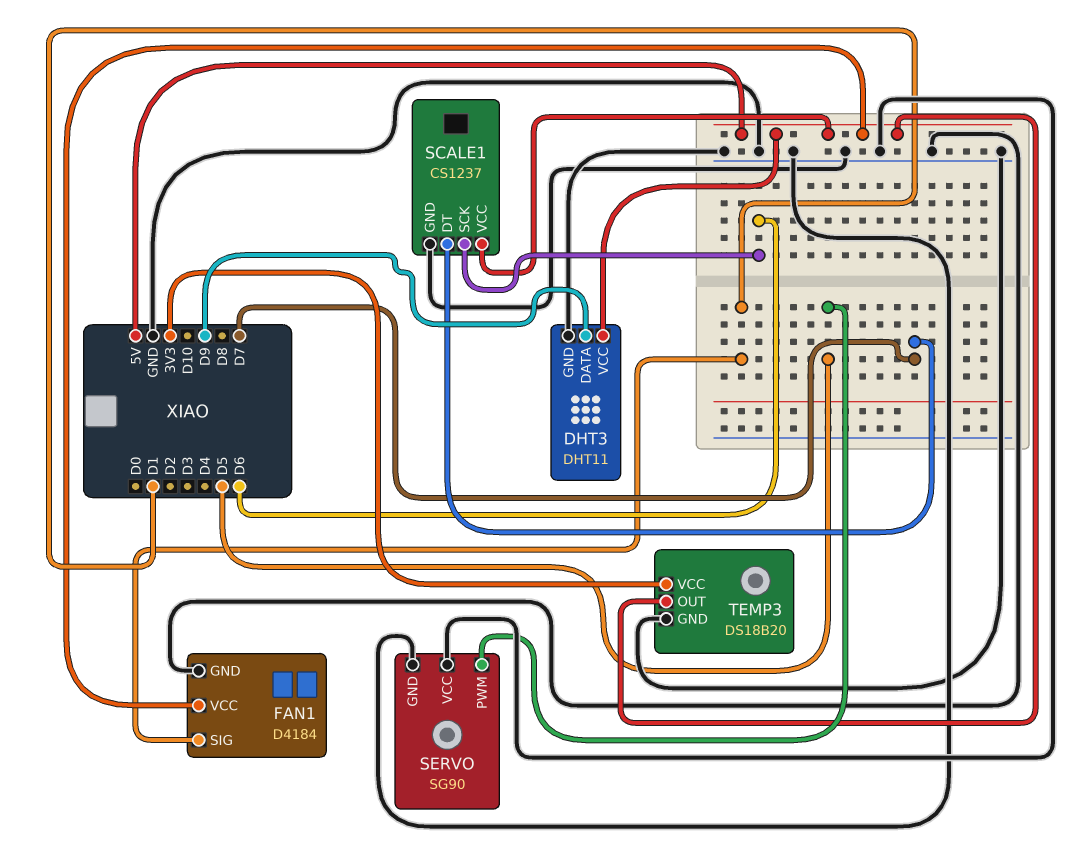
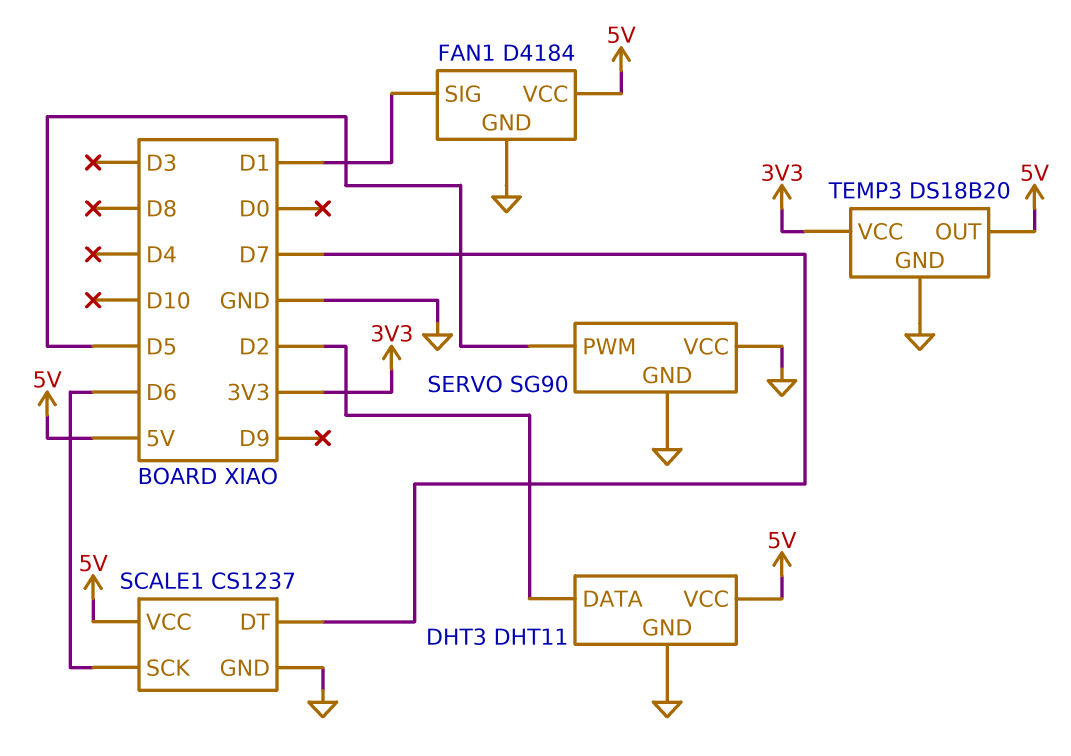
DHT3 pin DATA: D9 -> D2

